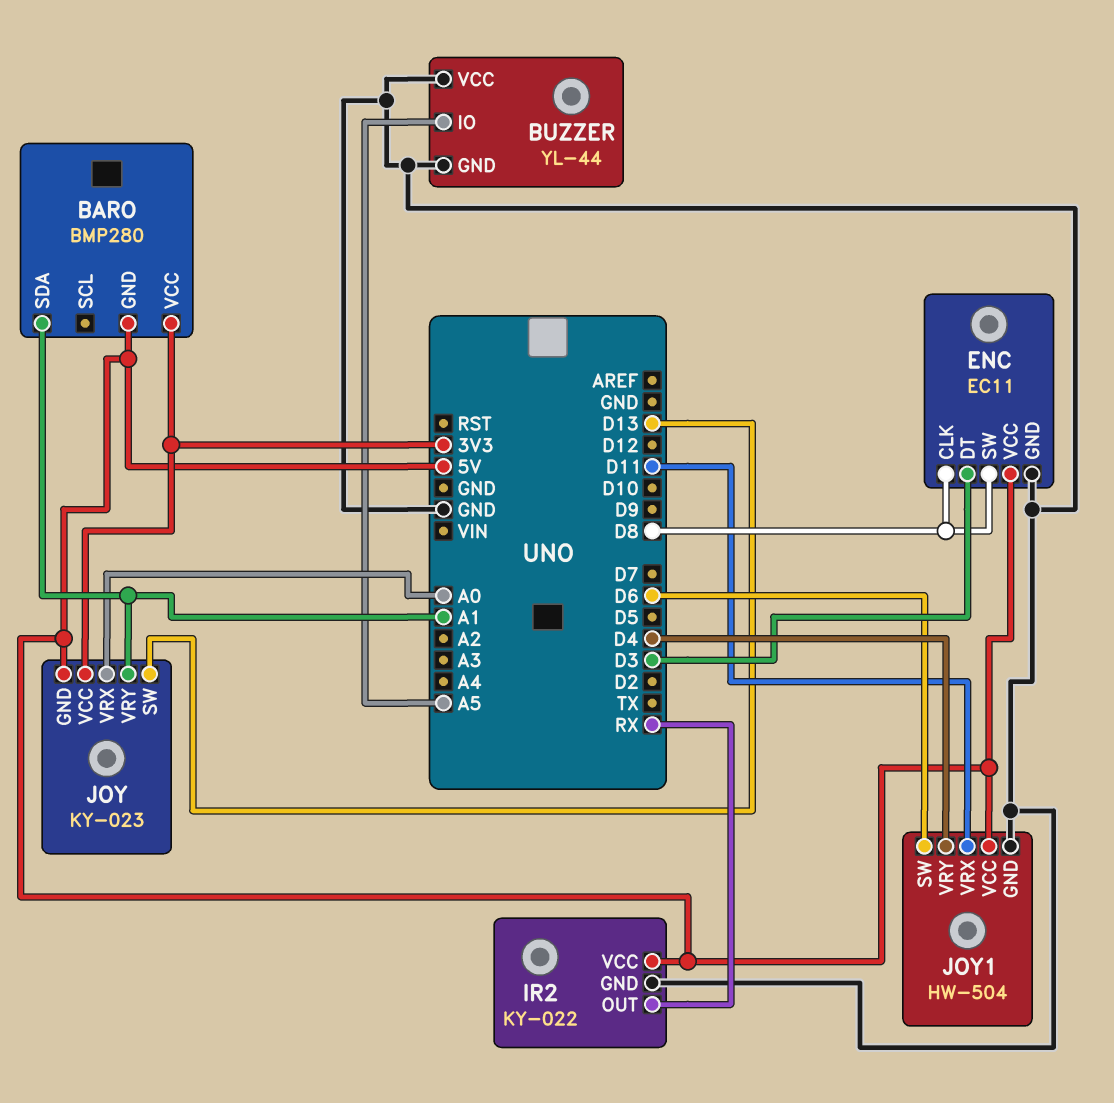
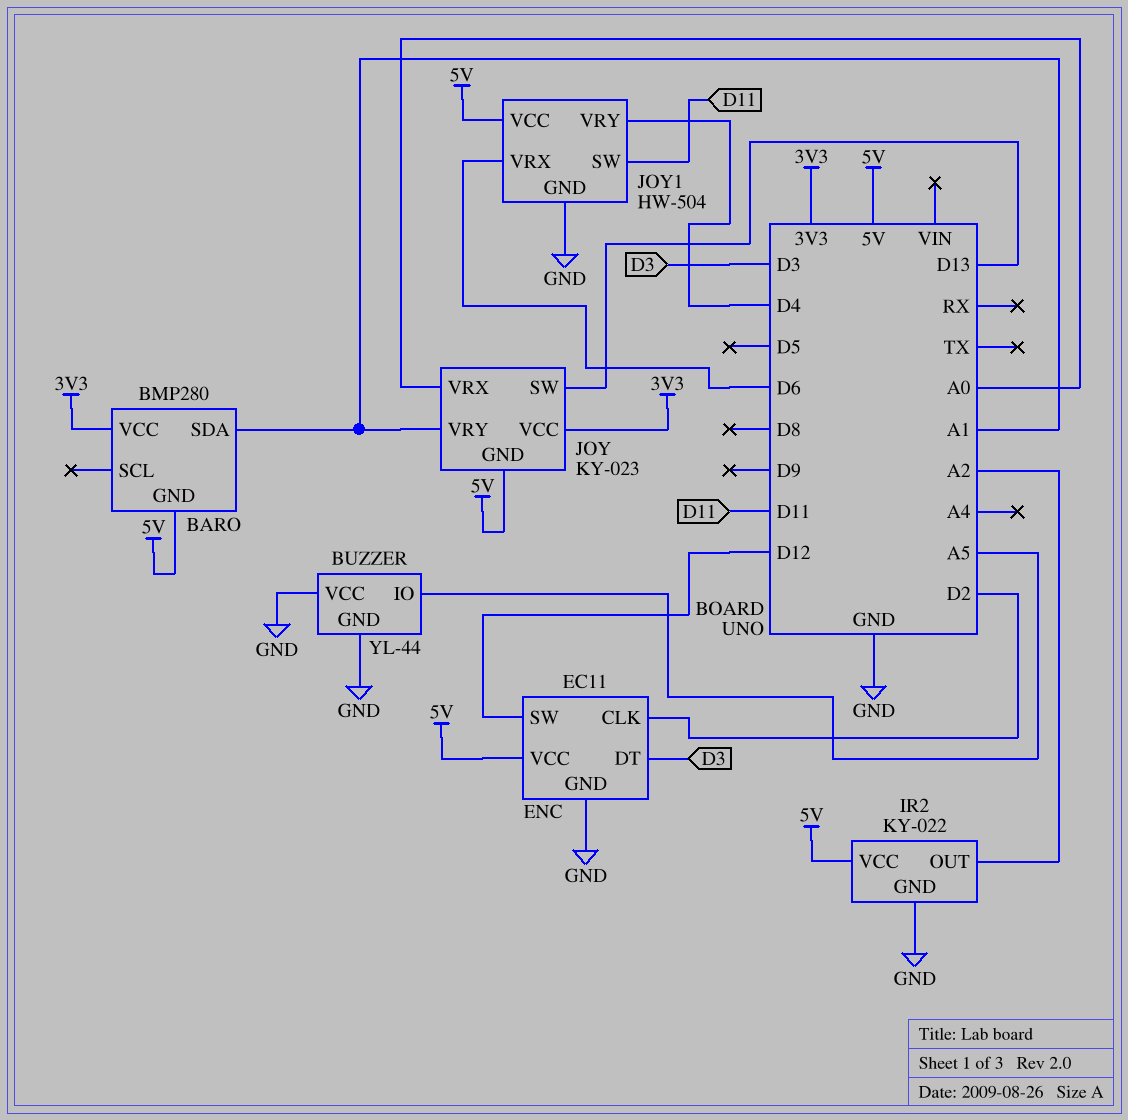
ENC pin CLK: D8 -> D2
ENC pin SW: D8 -> D12
IR2 pin OUT: RX -> A2
JOY1 pin SW: D6 -> D11
JOY1 pin VRX: D11 -> D6

